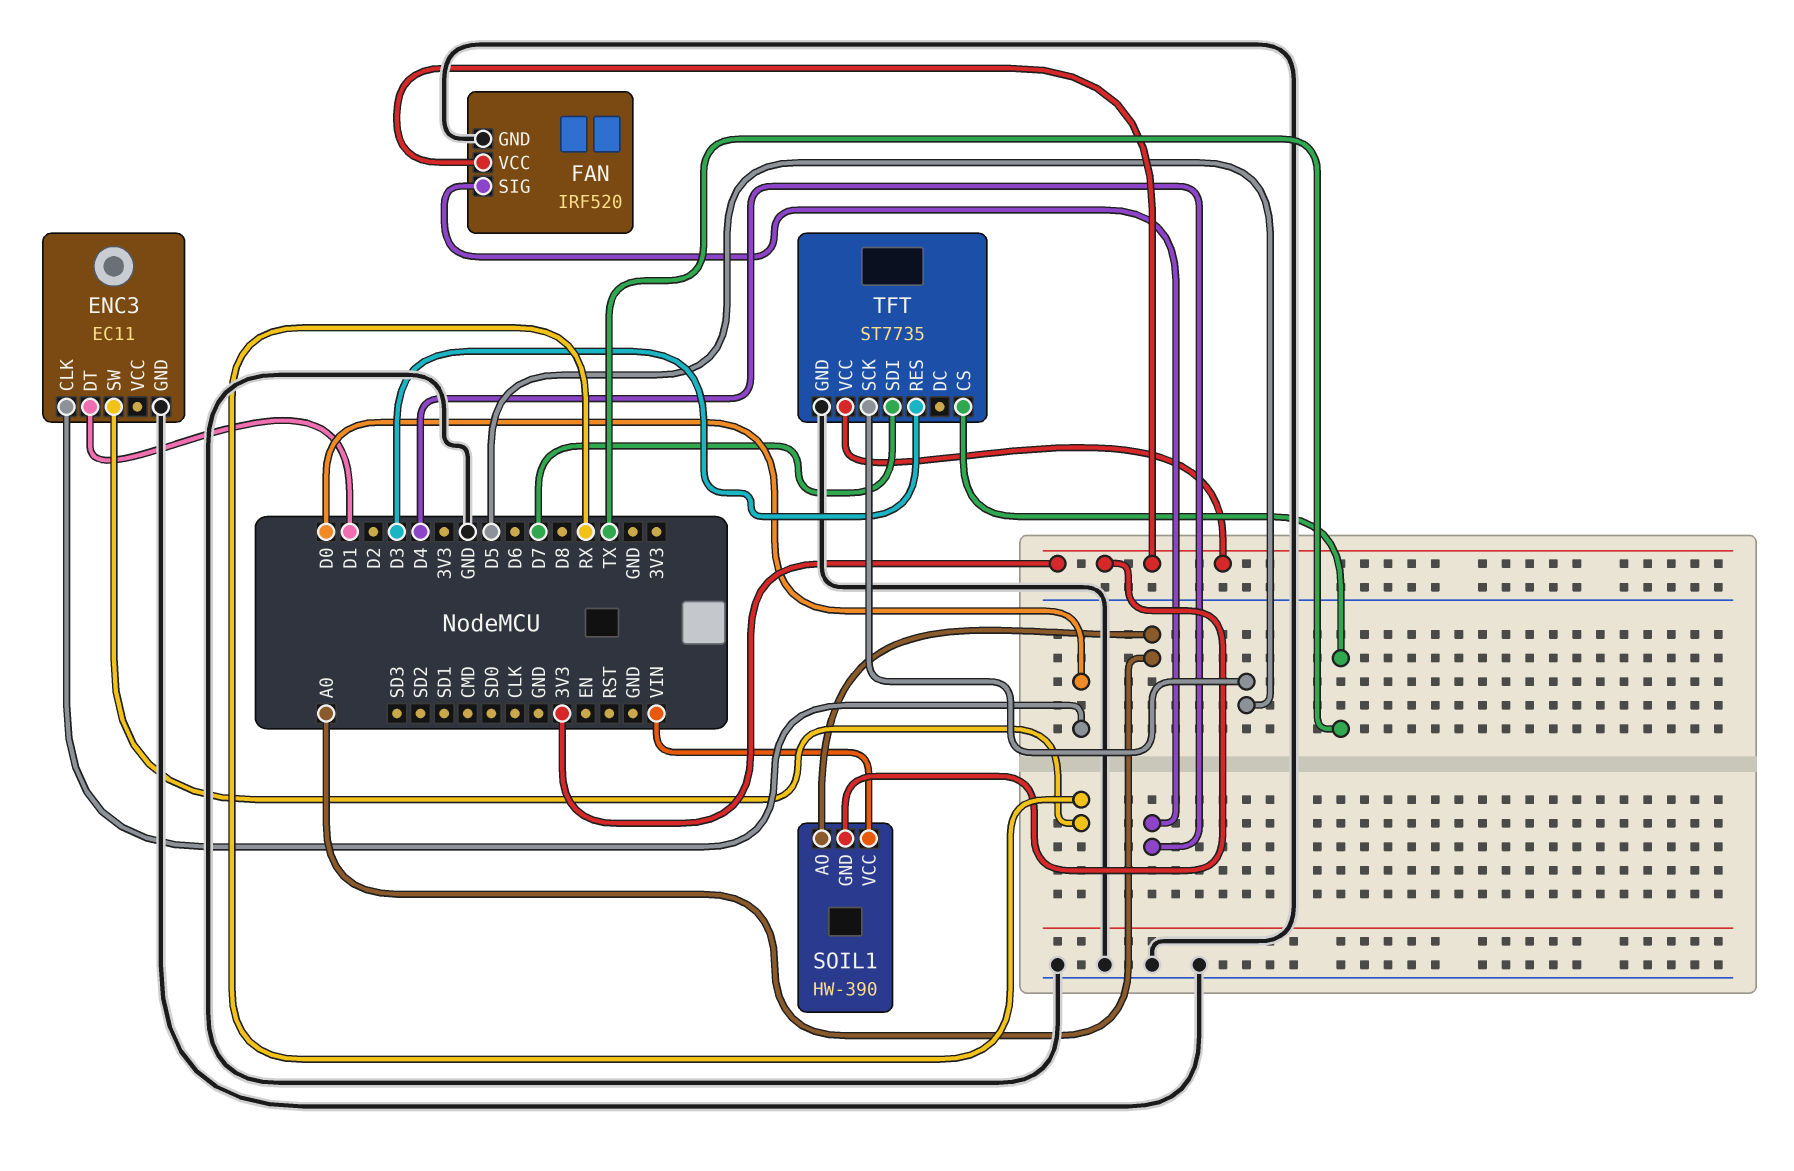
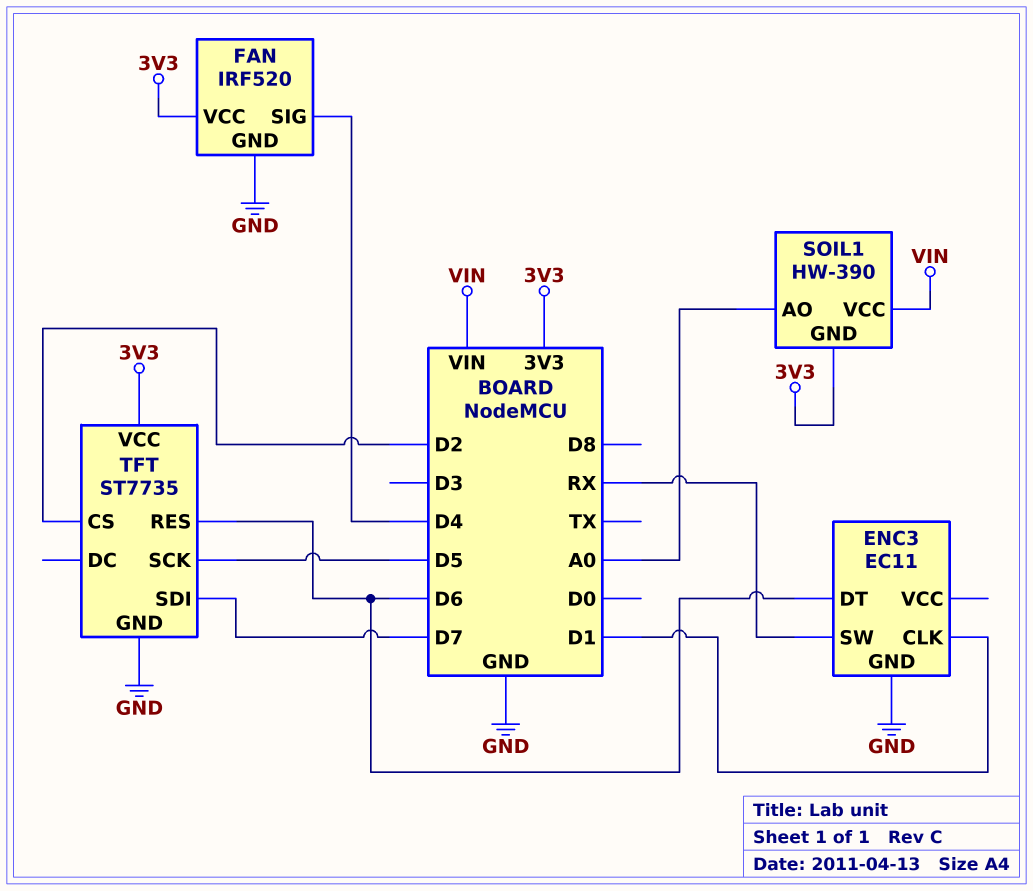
ENC3 pin CLK: D0 -> D1
ENC3 pin DT: D1 -> D6
TFT pin CS: TX -> D2
TFT pin RES: D3 -> D6

